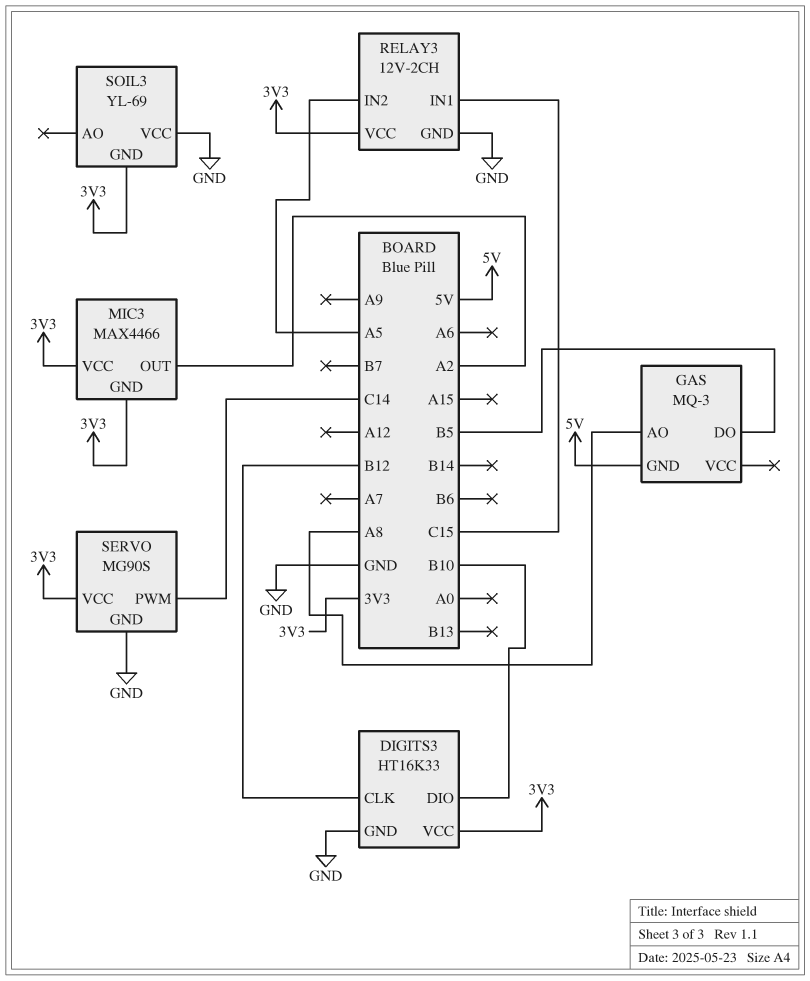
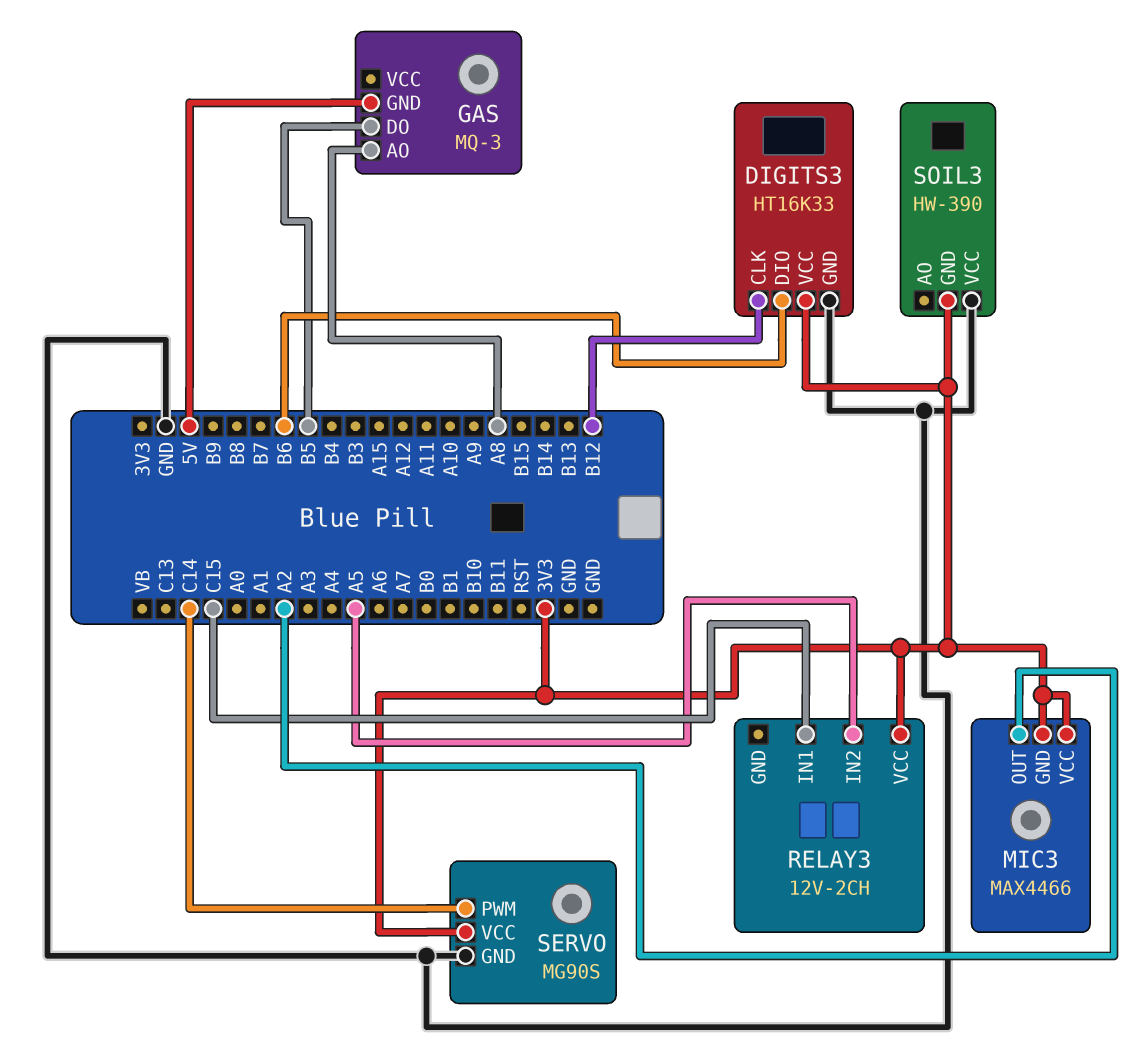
DIGITS3 pin DIO: B10 -> B6
RELAY3 pin GND: GND -> none
SOIL3: YL-69 -> HW-390

